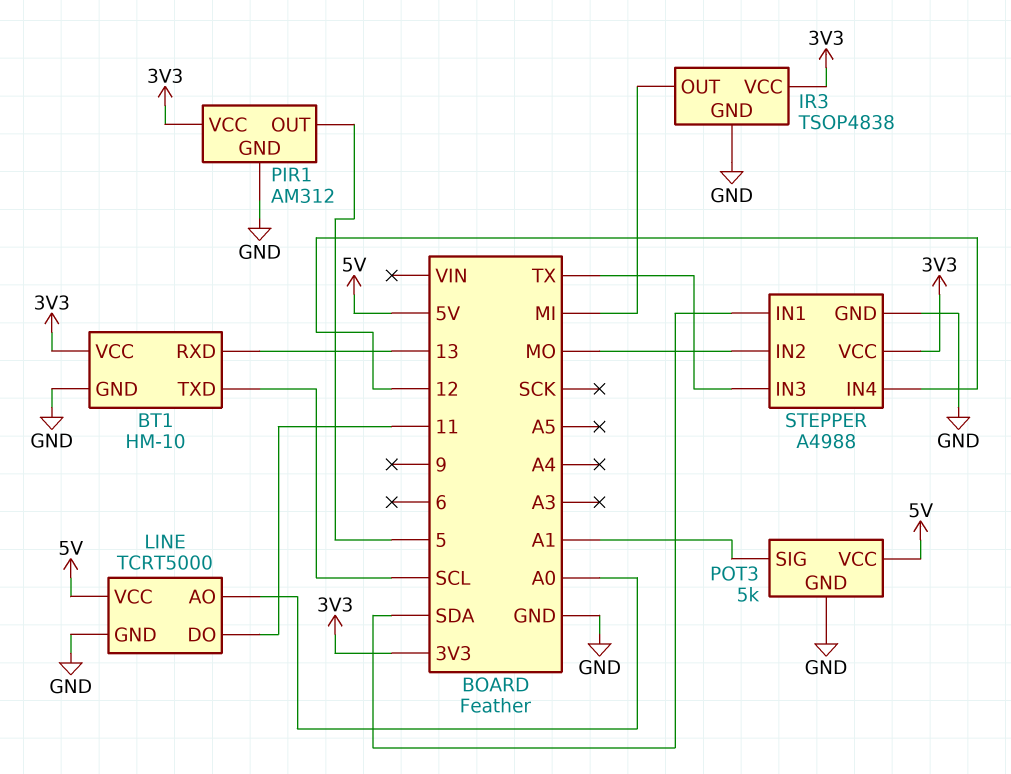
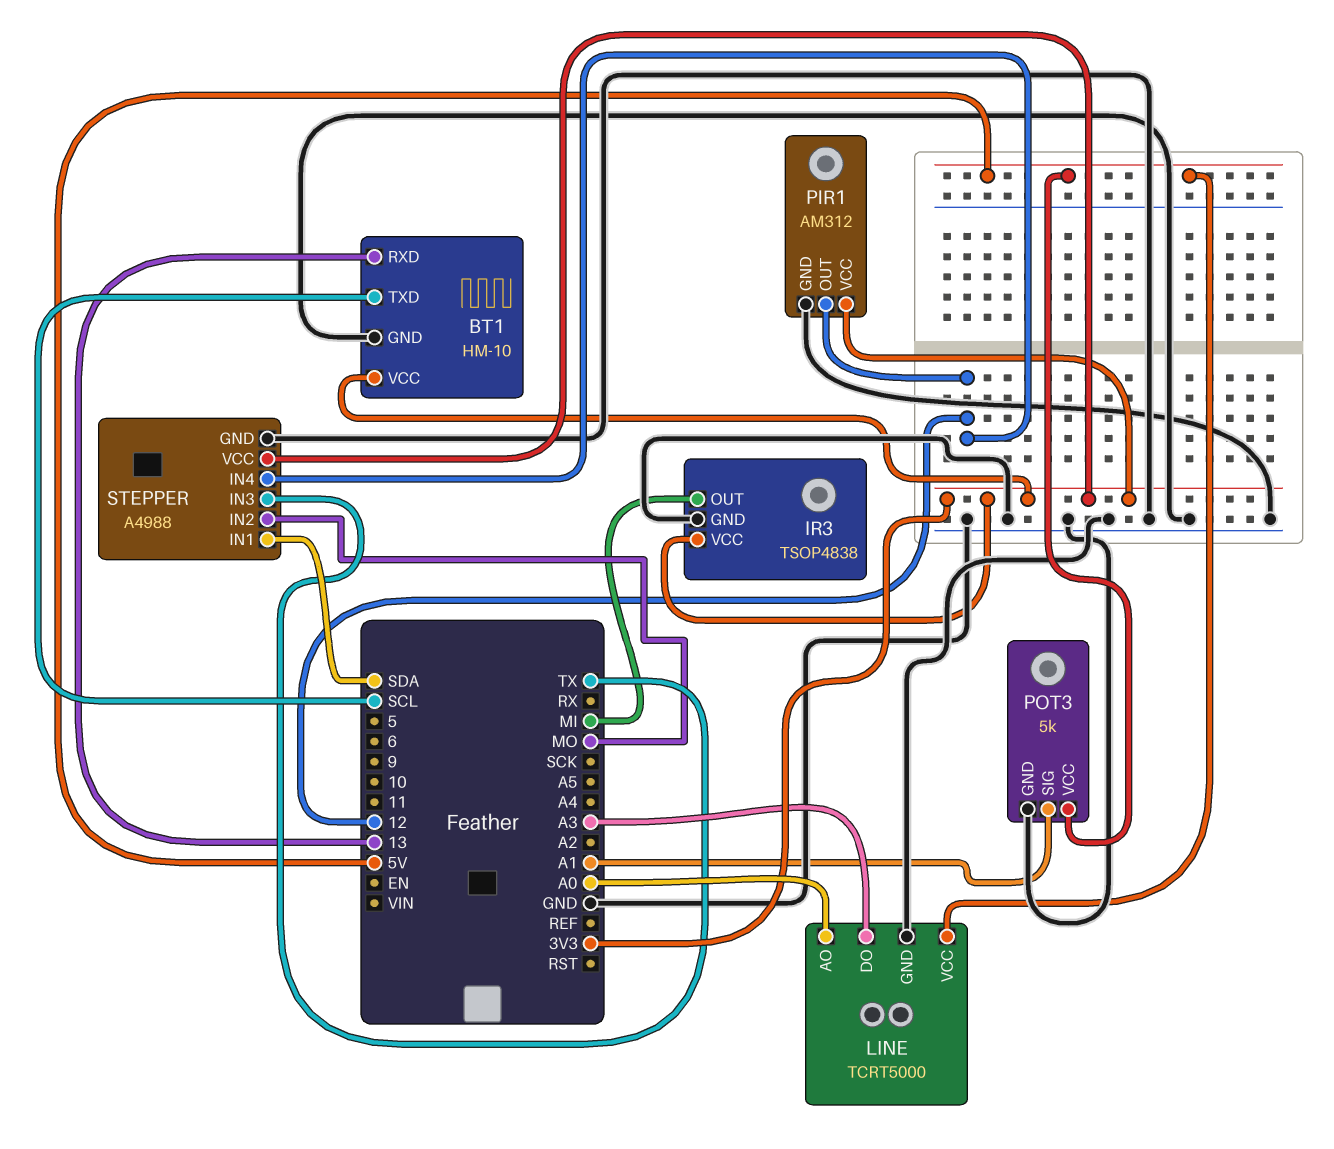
LINE pin DO: 11 -> A3
PIR1 pin OUT: 5 -> 12

